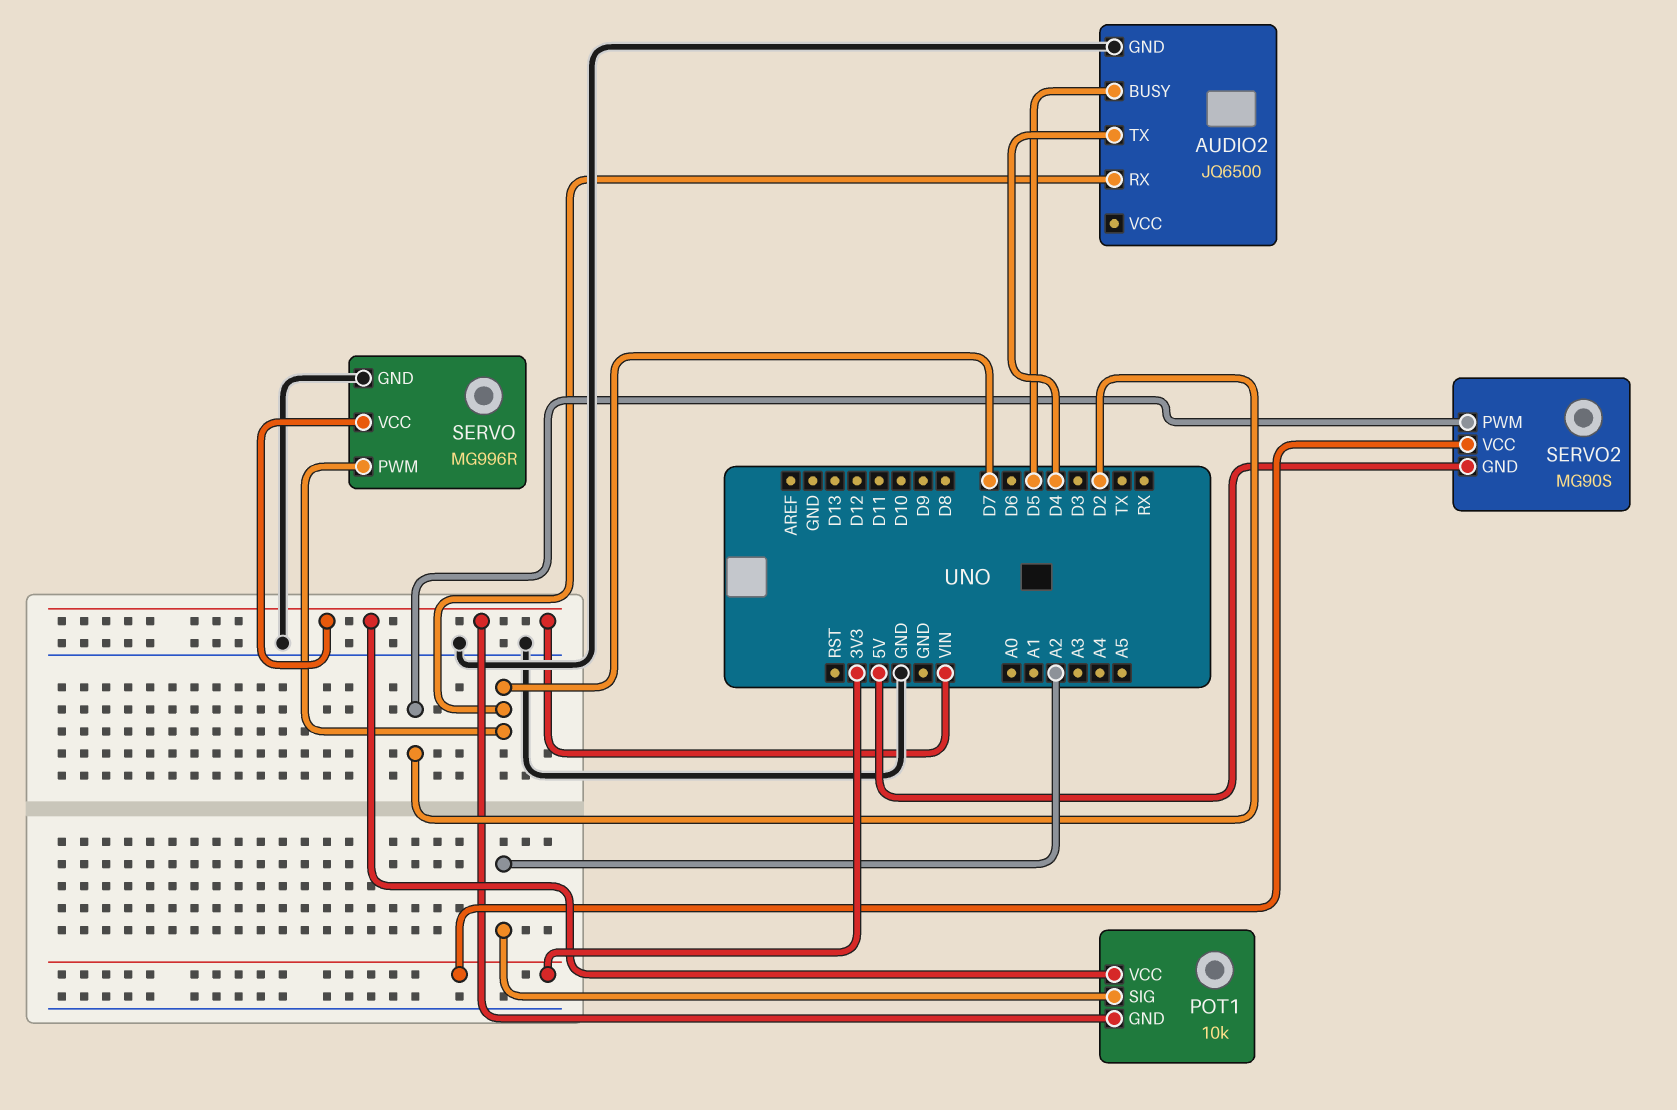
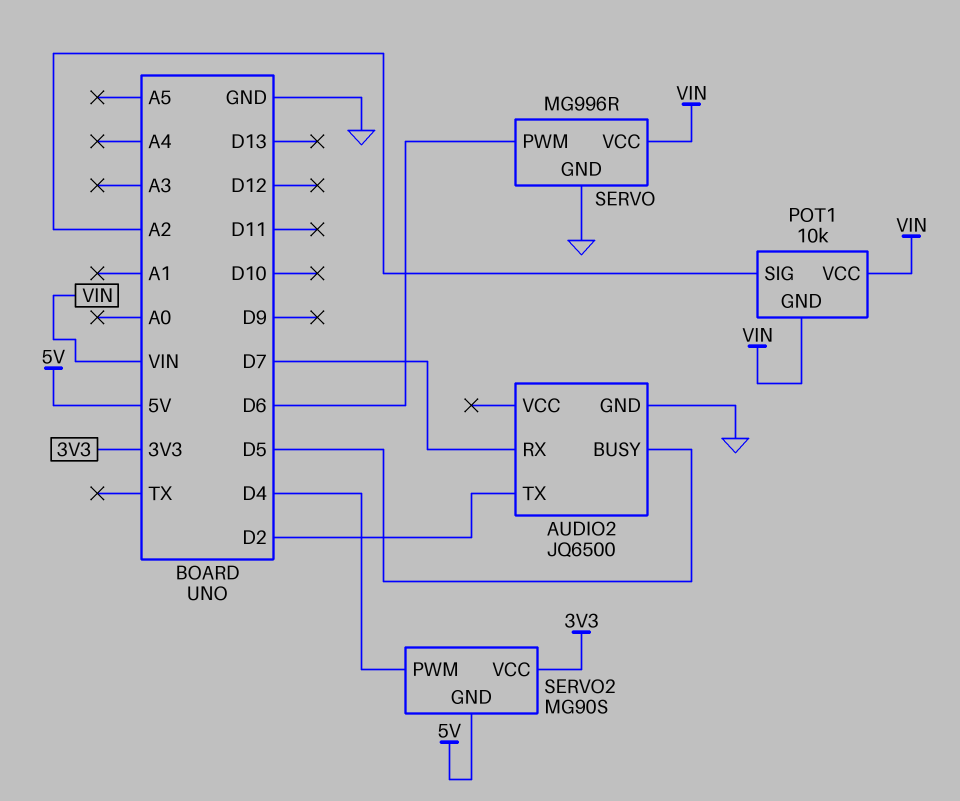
AUDIO2 pin TX: D4 -> D2
SERVO pin PWM: D7 -> D6
SERVO2 pin PWM: D2 -> D4

